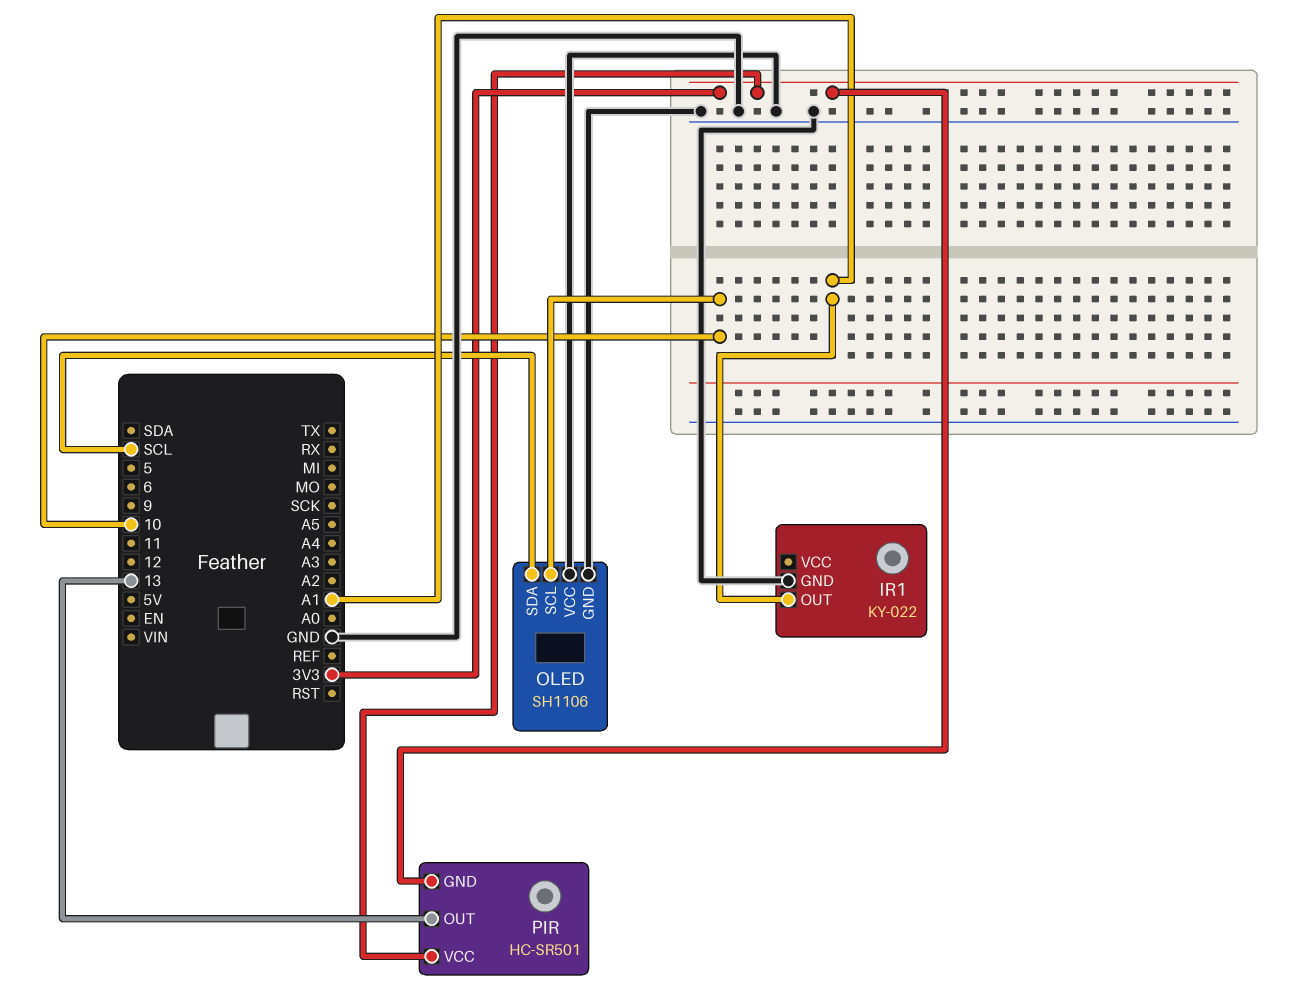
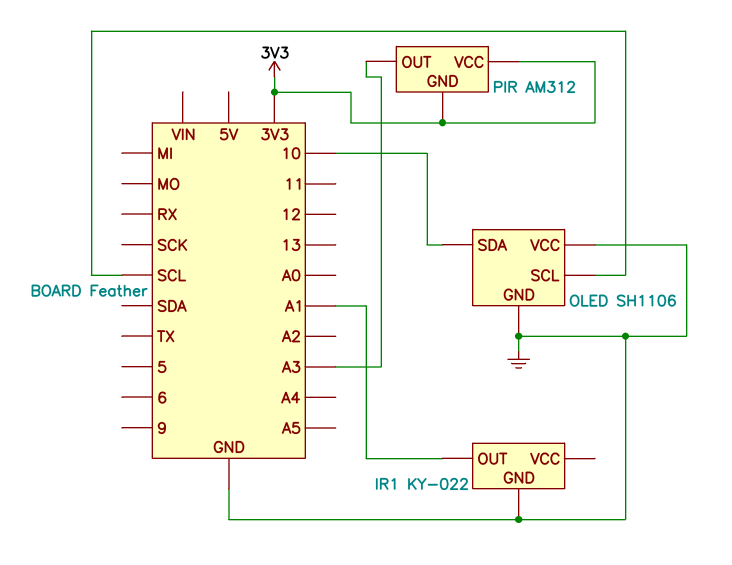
OLED pin SCL: 10 -> SCL
OLED pin SDA: SCL -> 10
PIR: HC-SR501 -> AM312
PIR pin OUT: 13 -> A3

